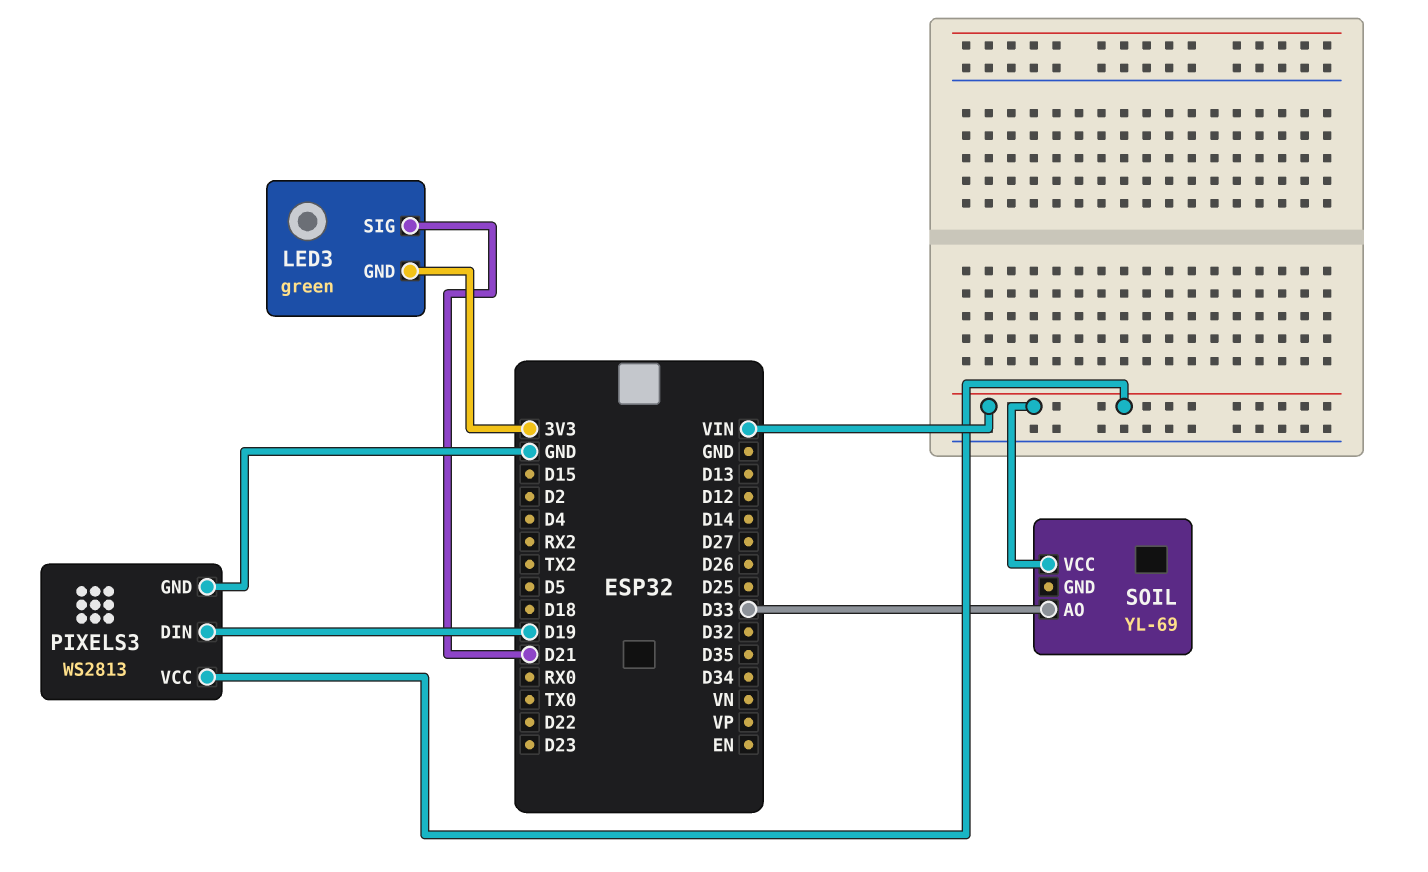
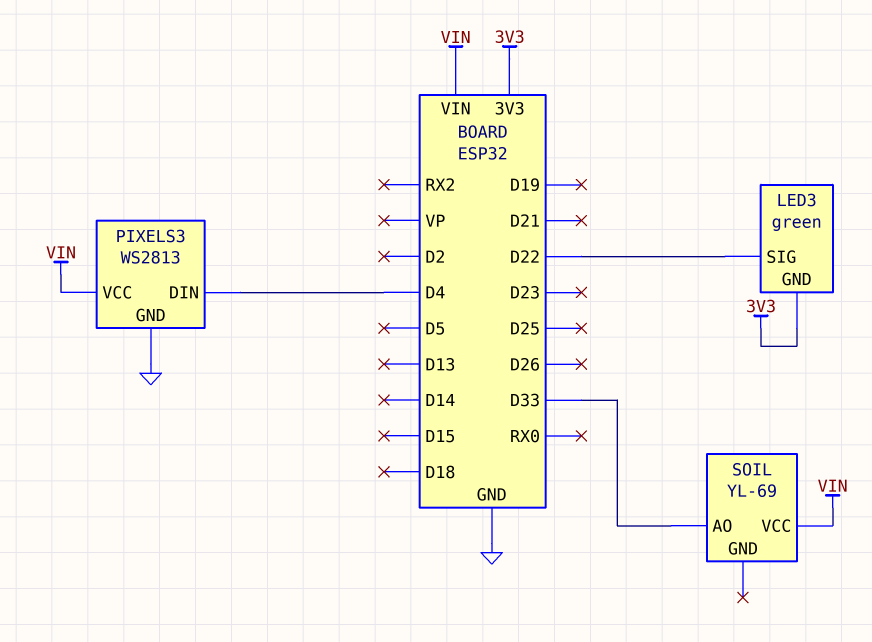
LED3 pin SIG: D21 -> D22
PIXELS3 pin DIN: D19 -> D4

